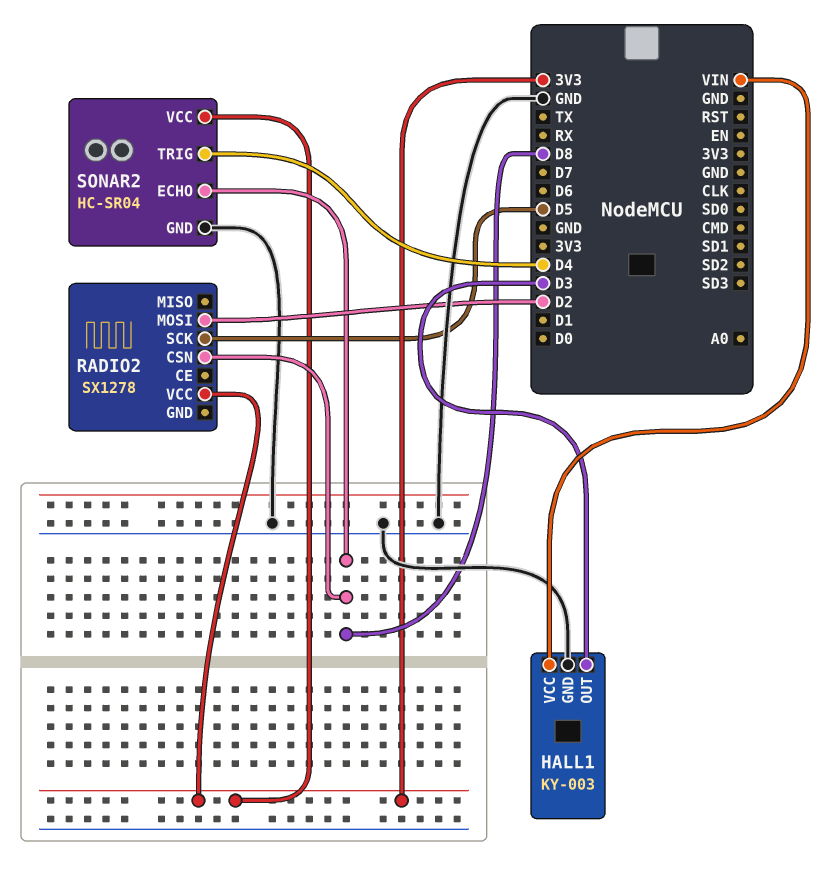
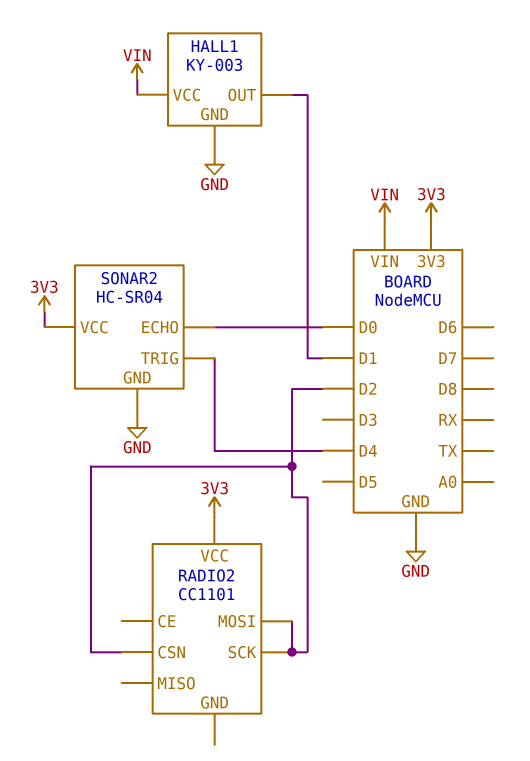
HALL1 pin OUT: D3 -> D1
RADIO2: SX1278 -> CC1101
RADIO2 pin CSN: D8 -> D2
RADIO2 pin SCK: D5 -> D2
SONAR2 pin ECHO: D8 -> D0

